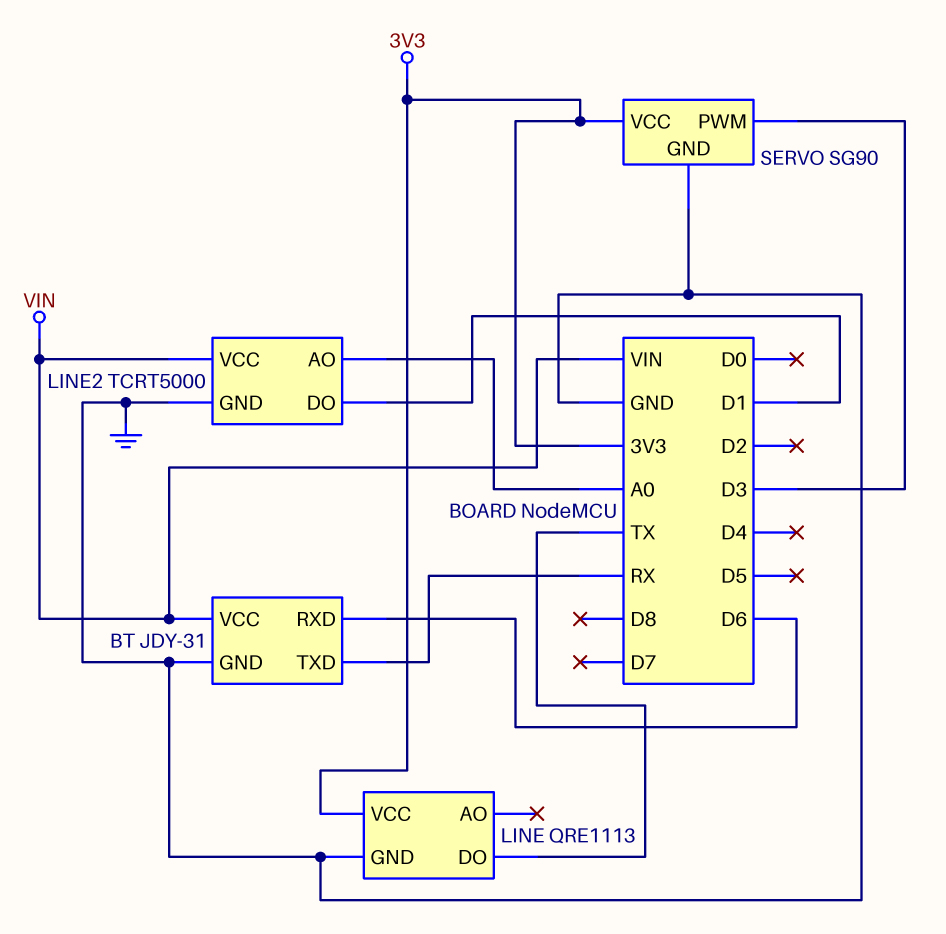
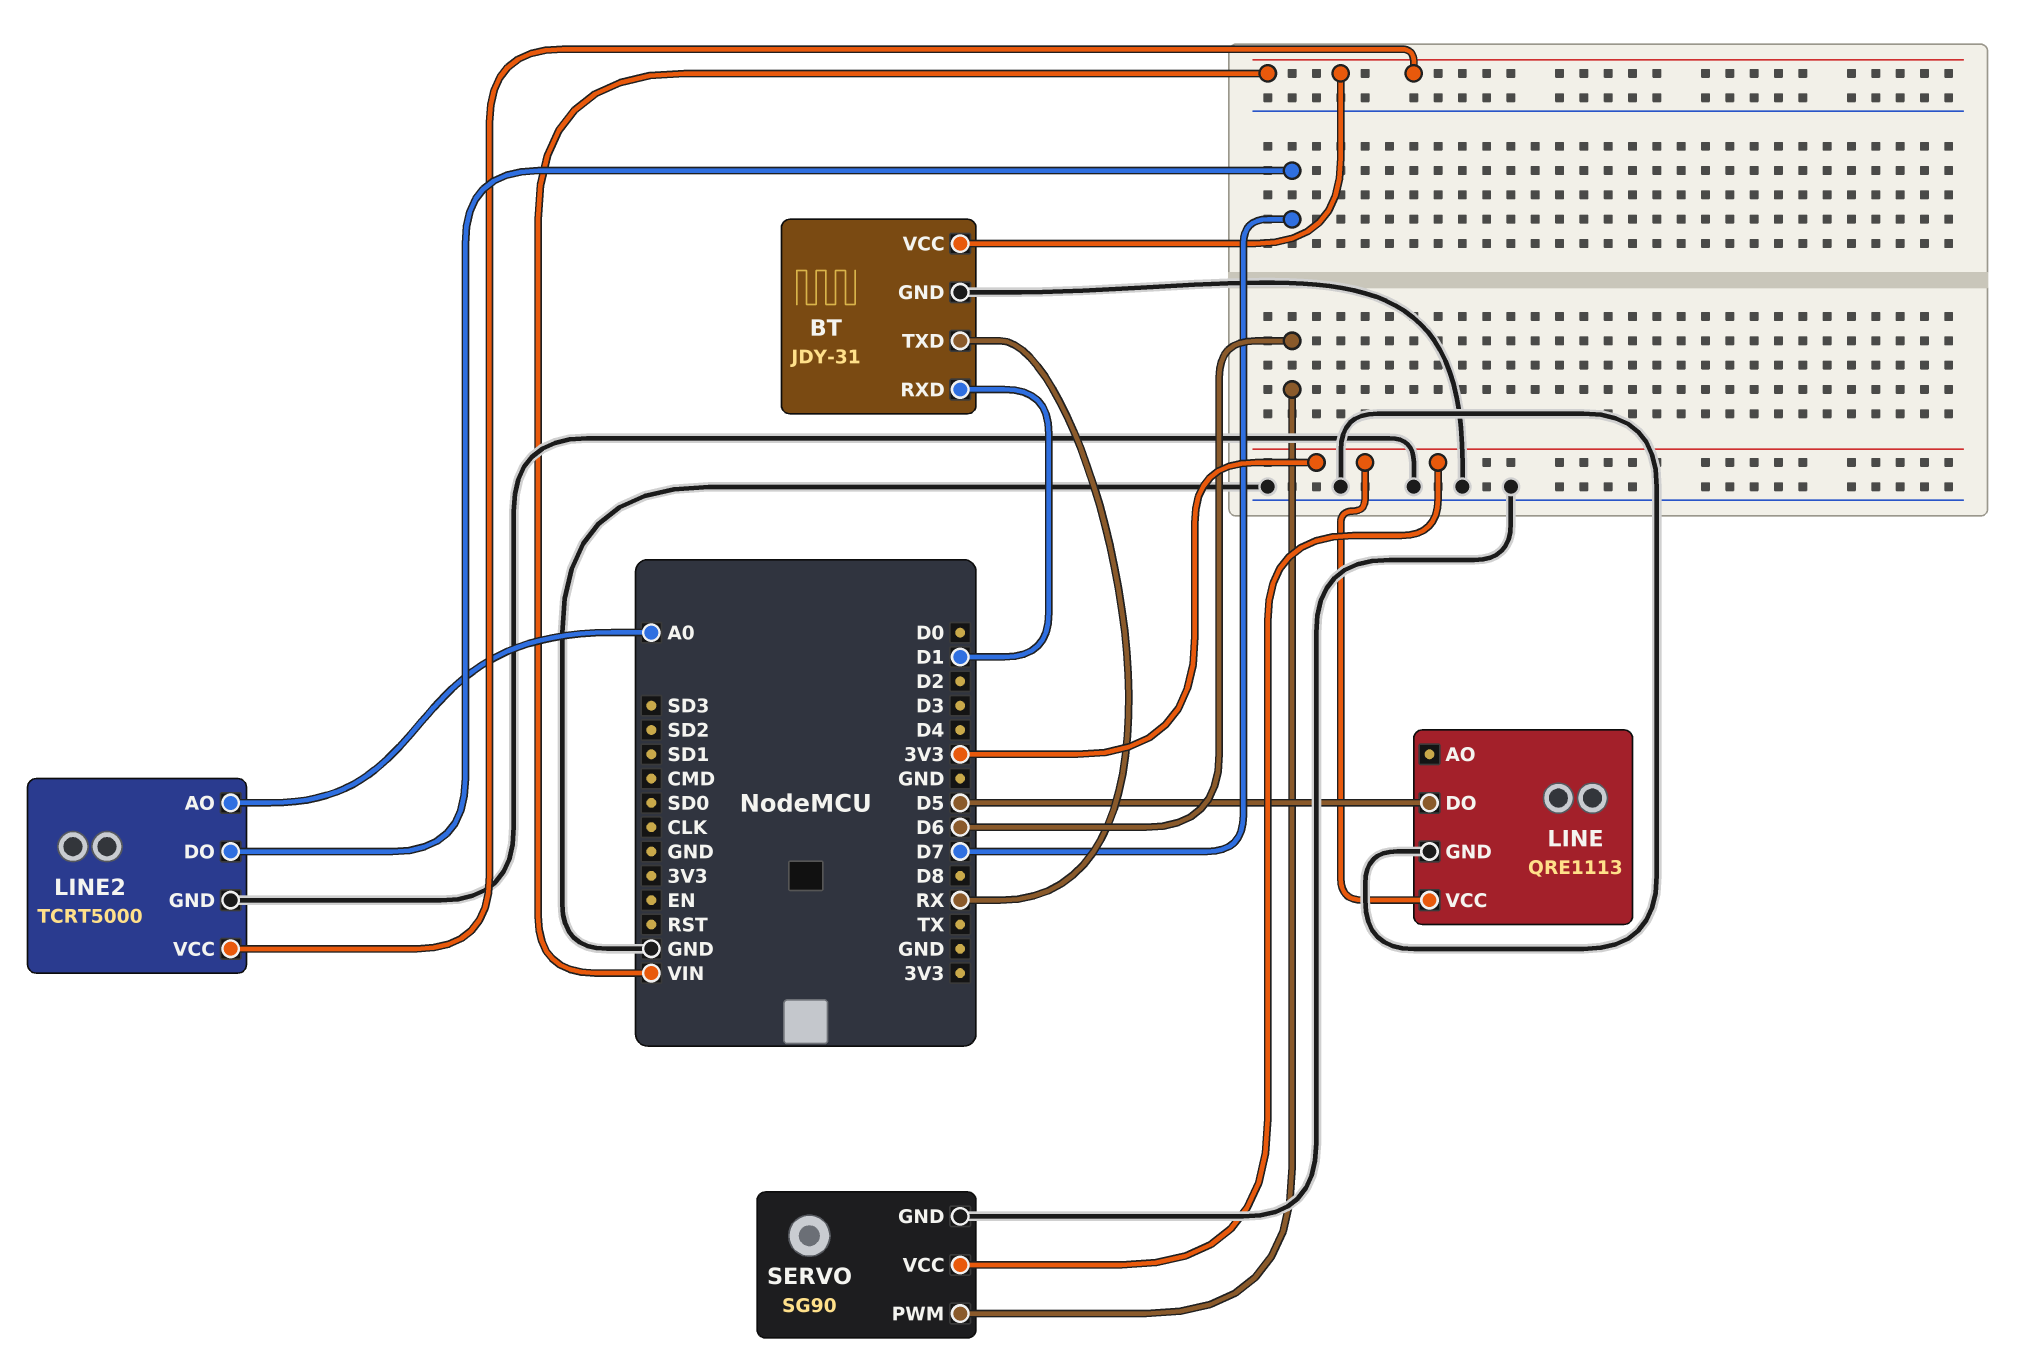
BT pin RXD: D6 -> D1
LINE pin DO: TX -> D5
LINE2 pin DO: D1 -> D7
SERVO pin PWM: D3 -> D6

